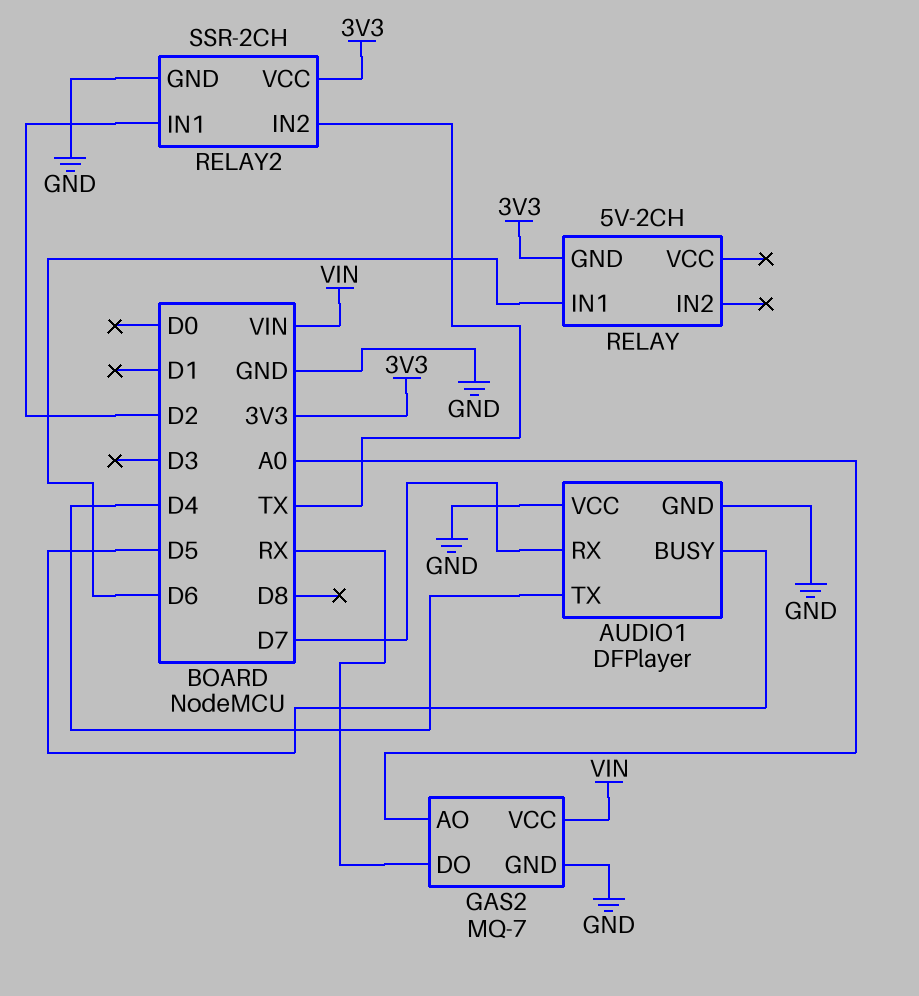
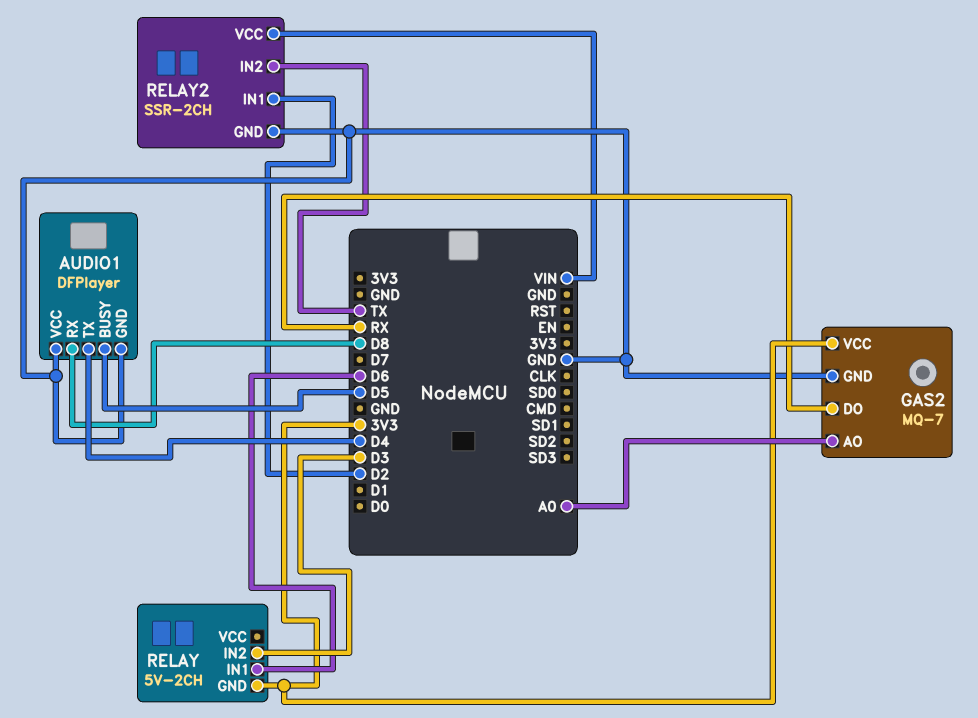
AUDIO1 pin RX: D7 -> D8
GAS2 pin VCC: VIN -> 3V3
RELAY pin IN2: none -> D3
RELAY2 pin VCC: 3V3 -> VIN

